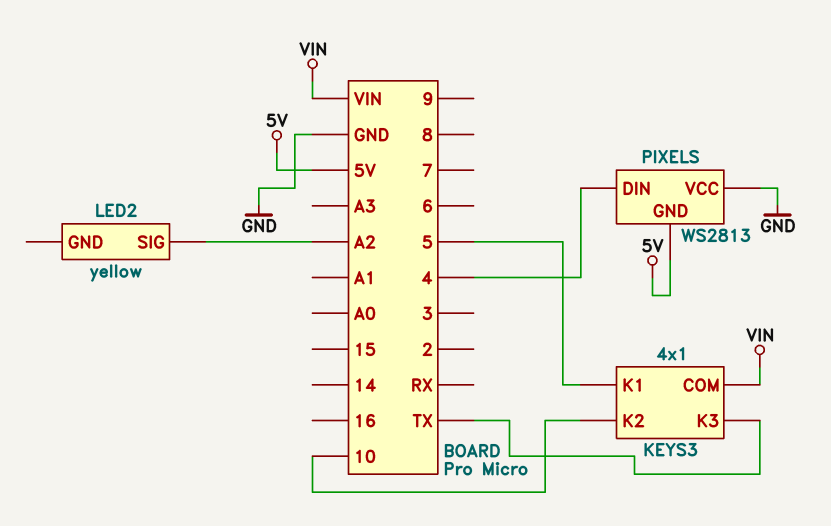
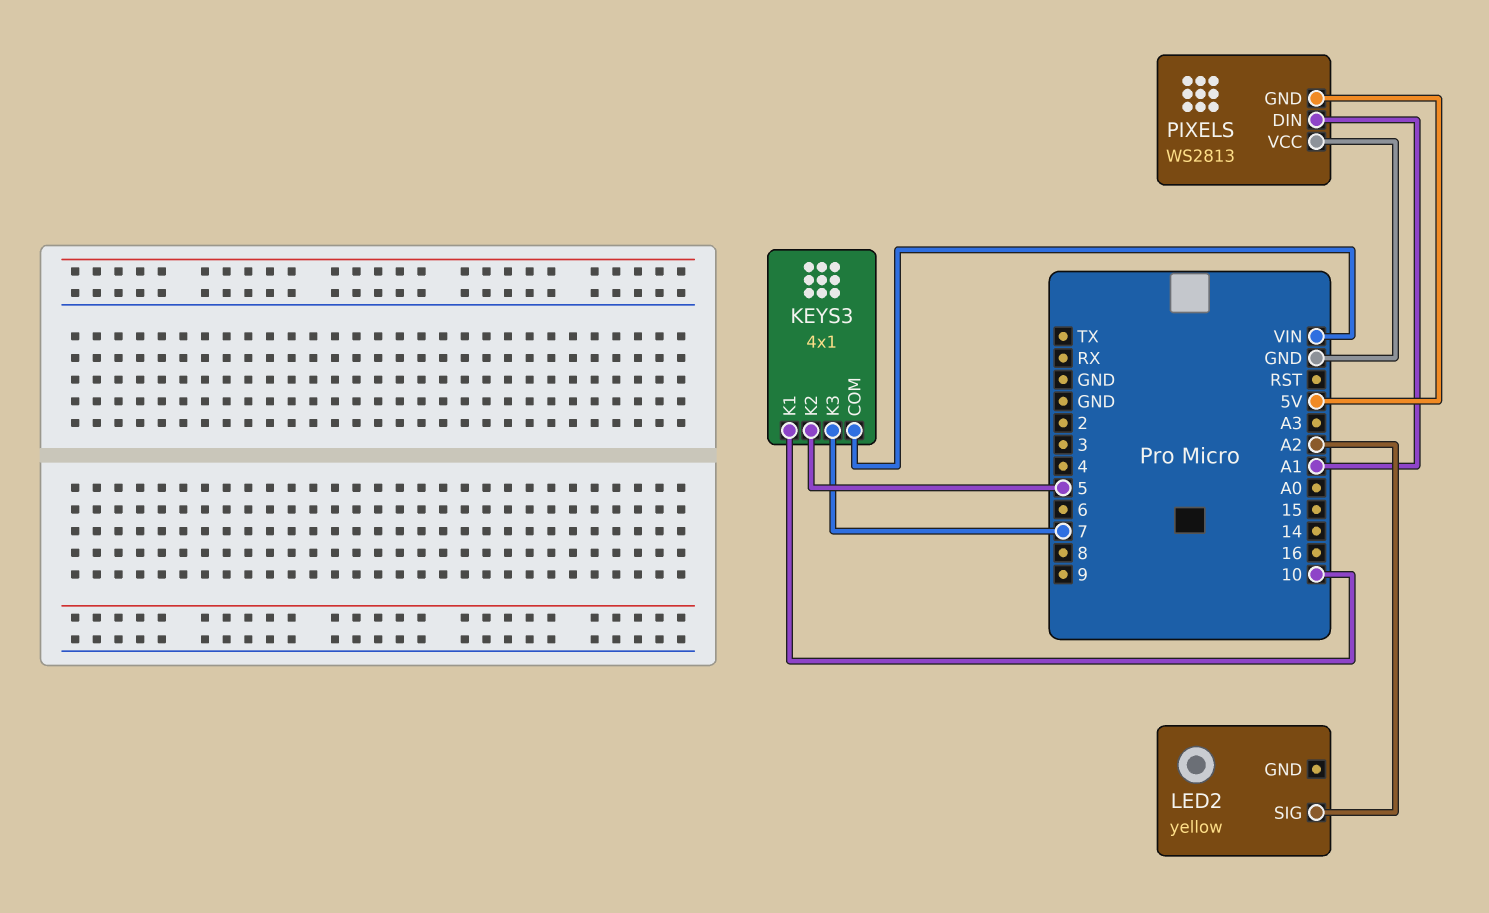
KEYS3 pin K1: 5 -> 10
KEYS3 pin K2: 10 -> 5
KEYS3 pin K3: TX -> 7
PIXELS pin DIN: 4 -> A1

